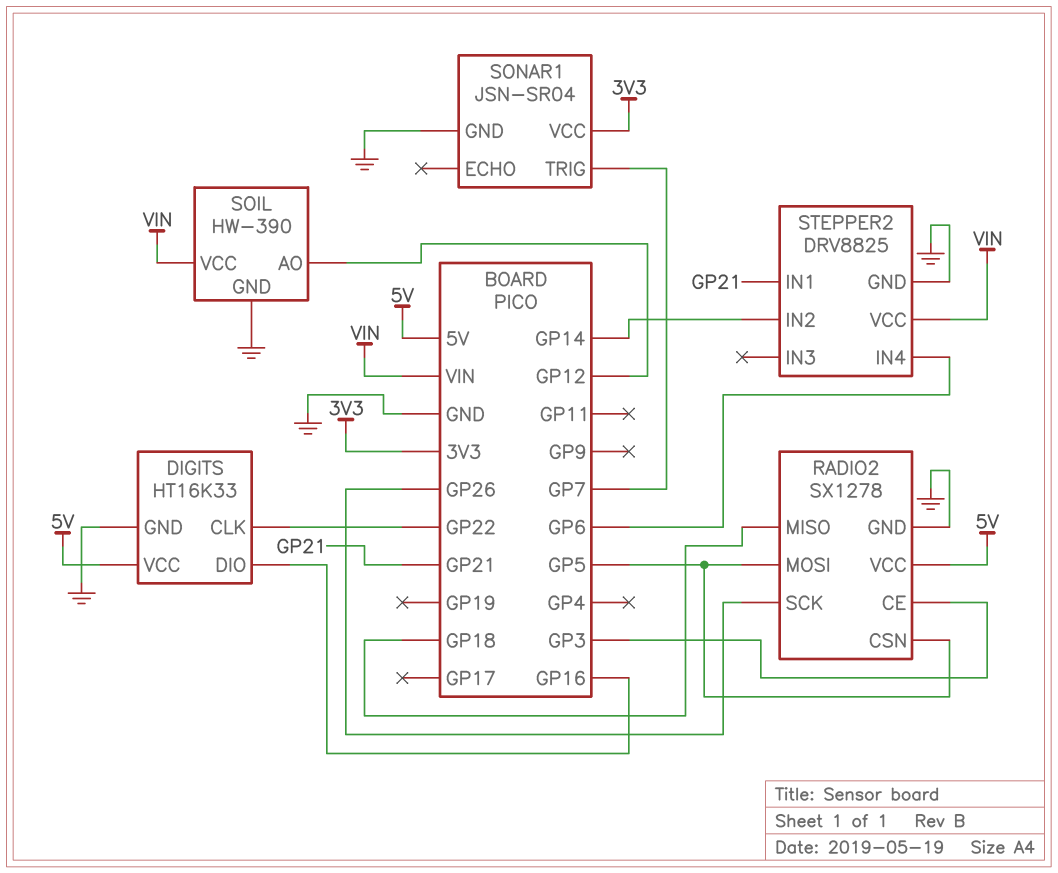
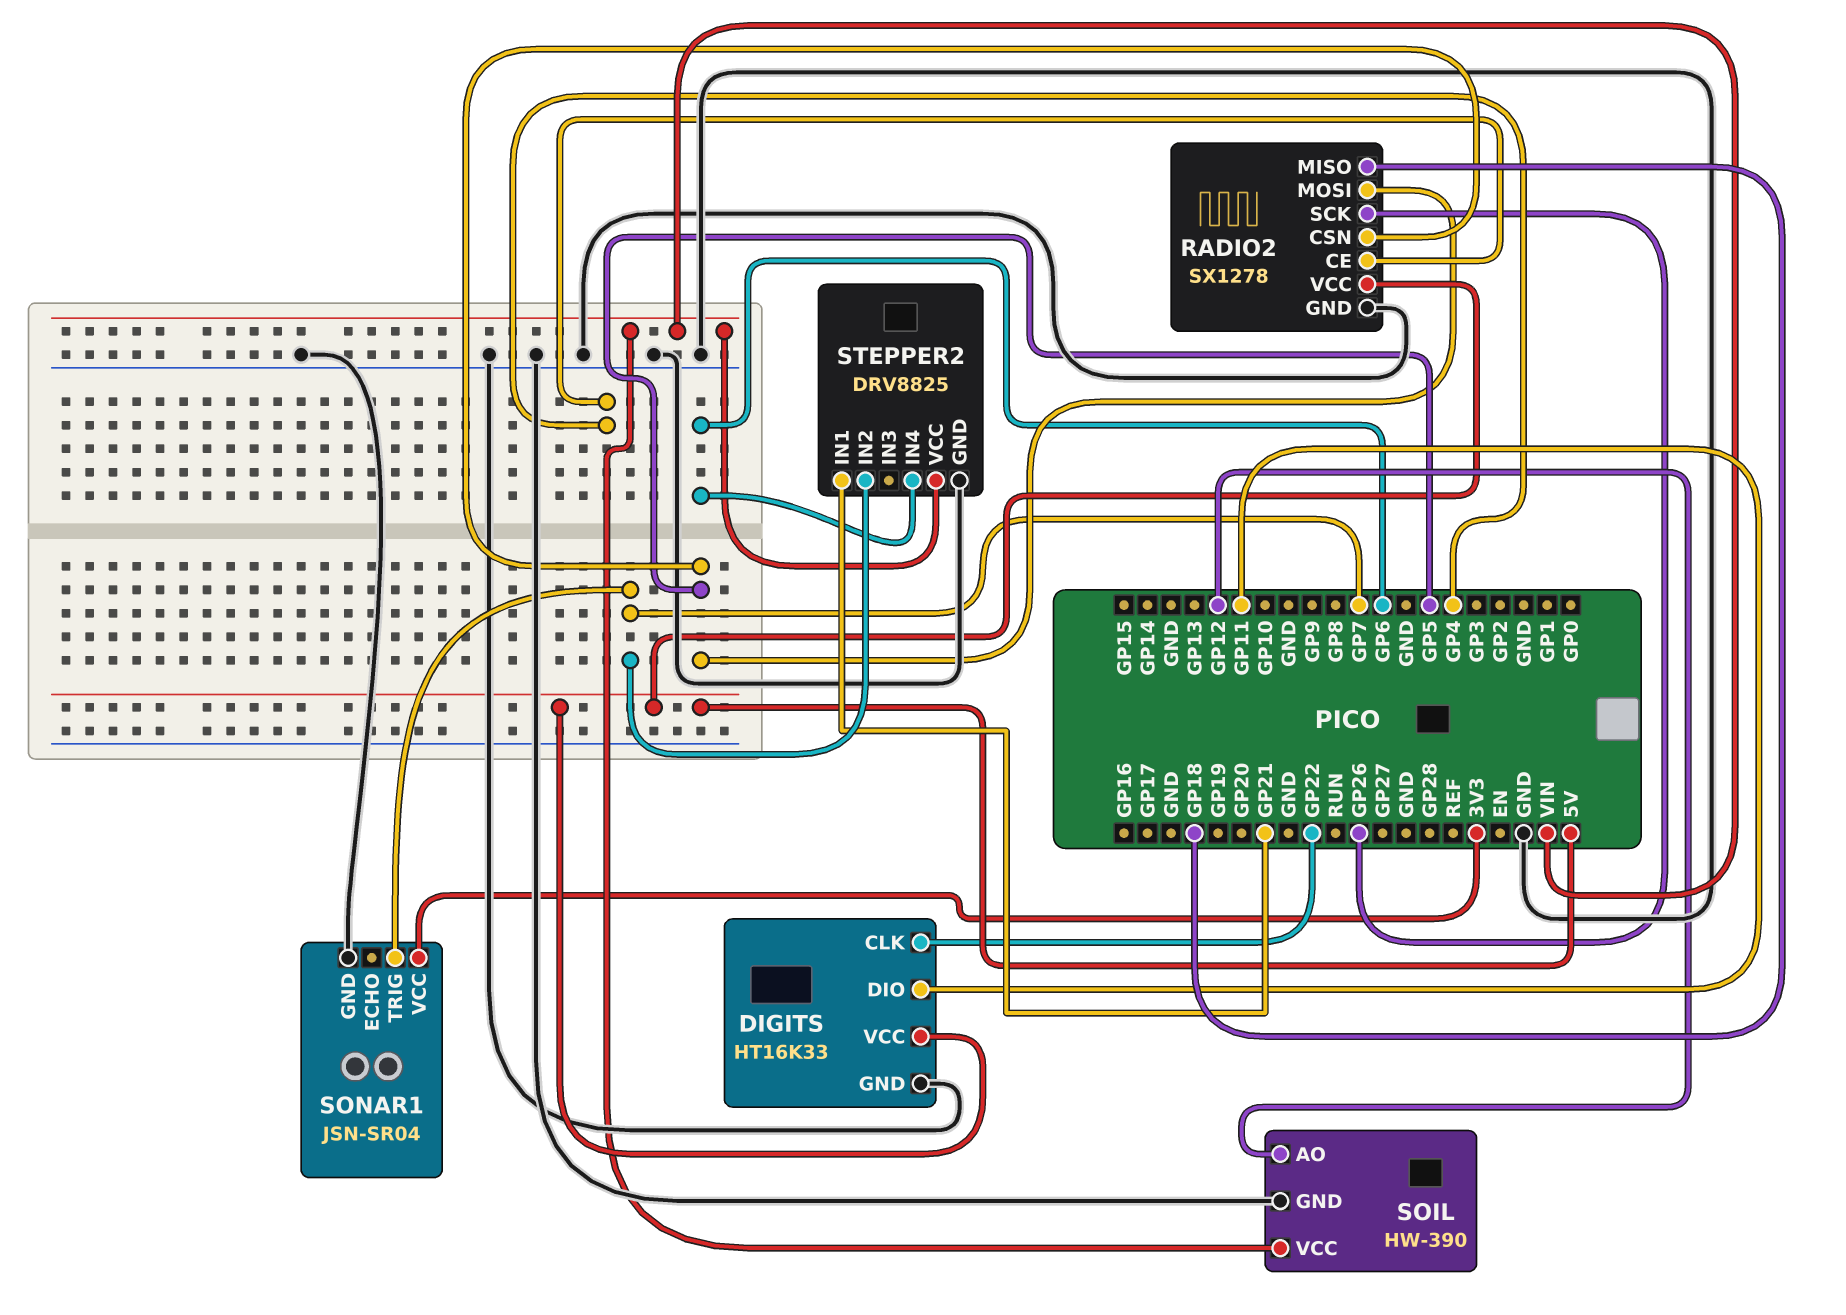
DIGITS pin DIO: GP16 -> GP11
RADIO2 pin CE: GP3 -> GP4
STEPPER2 pin IN2: GP14 -> GP7

